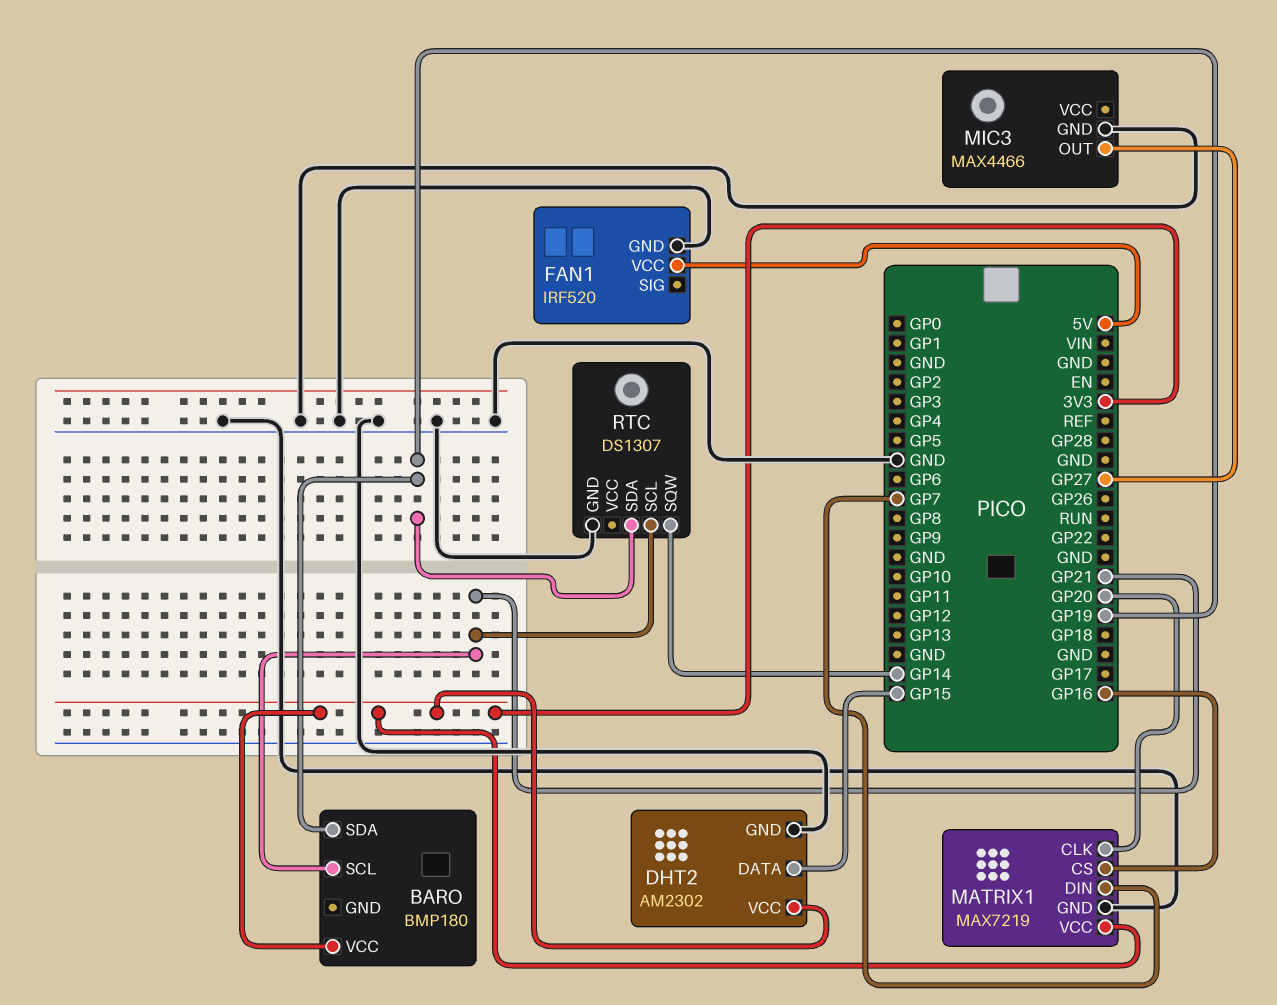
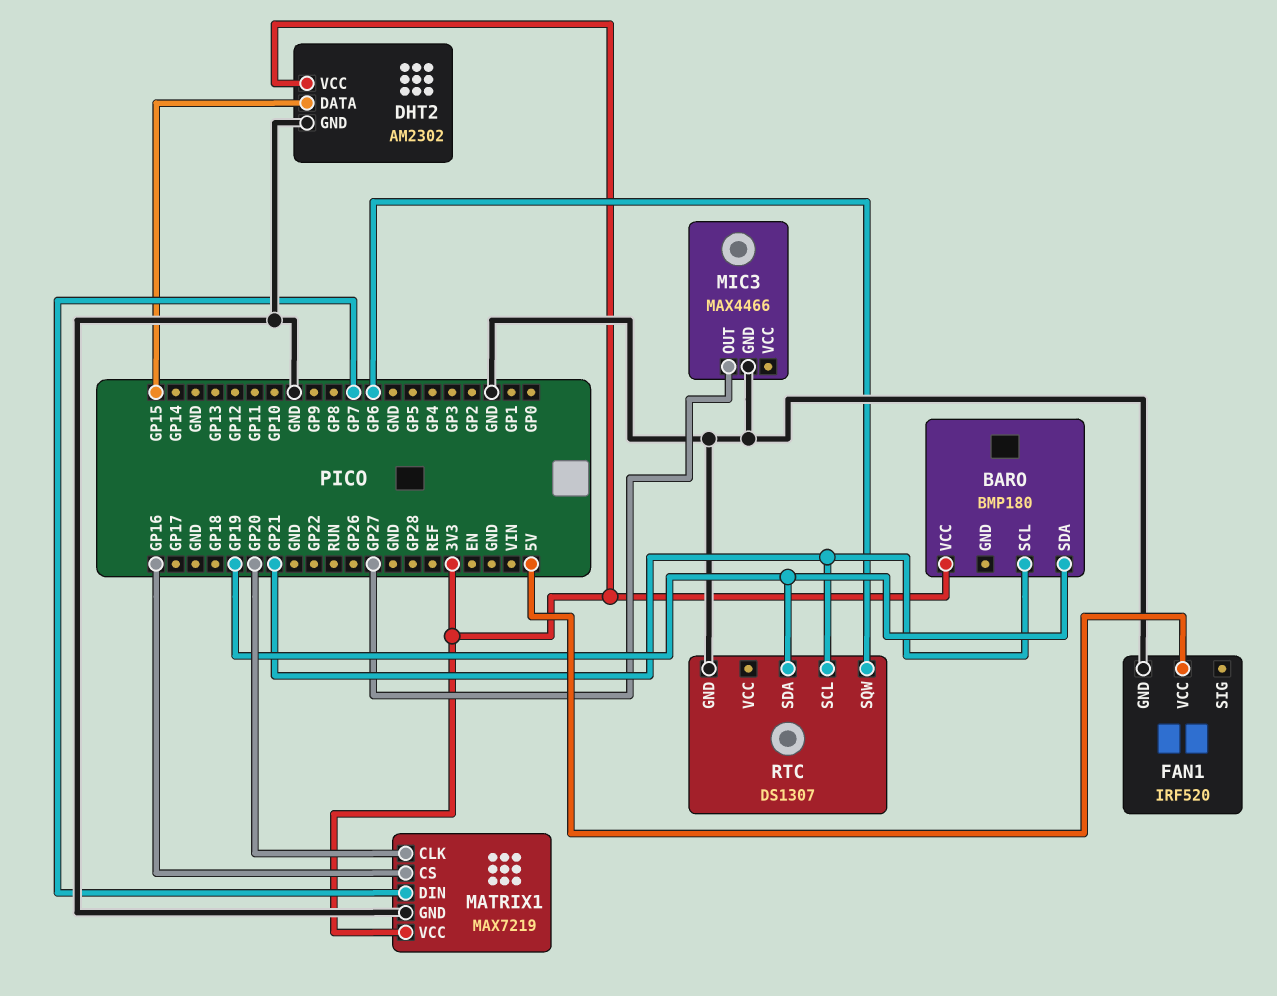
RTC pin SQW: GP14 -> GP6

